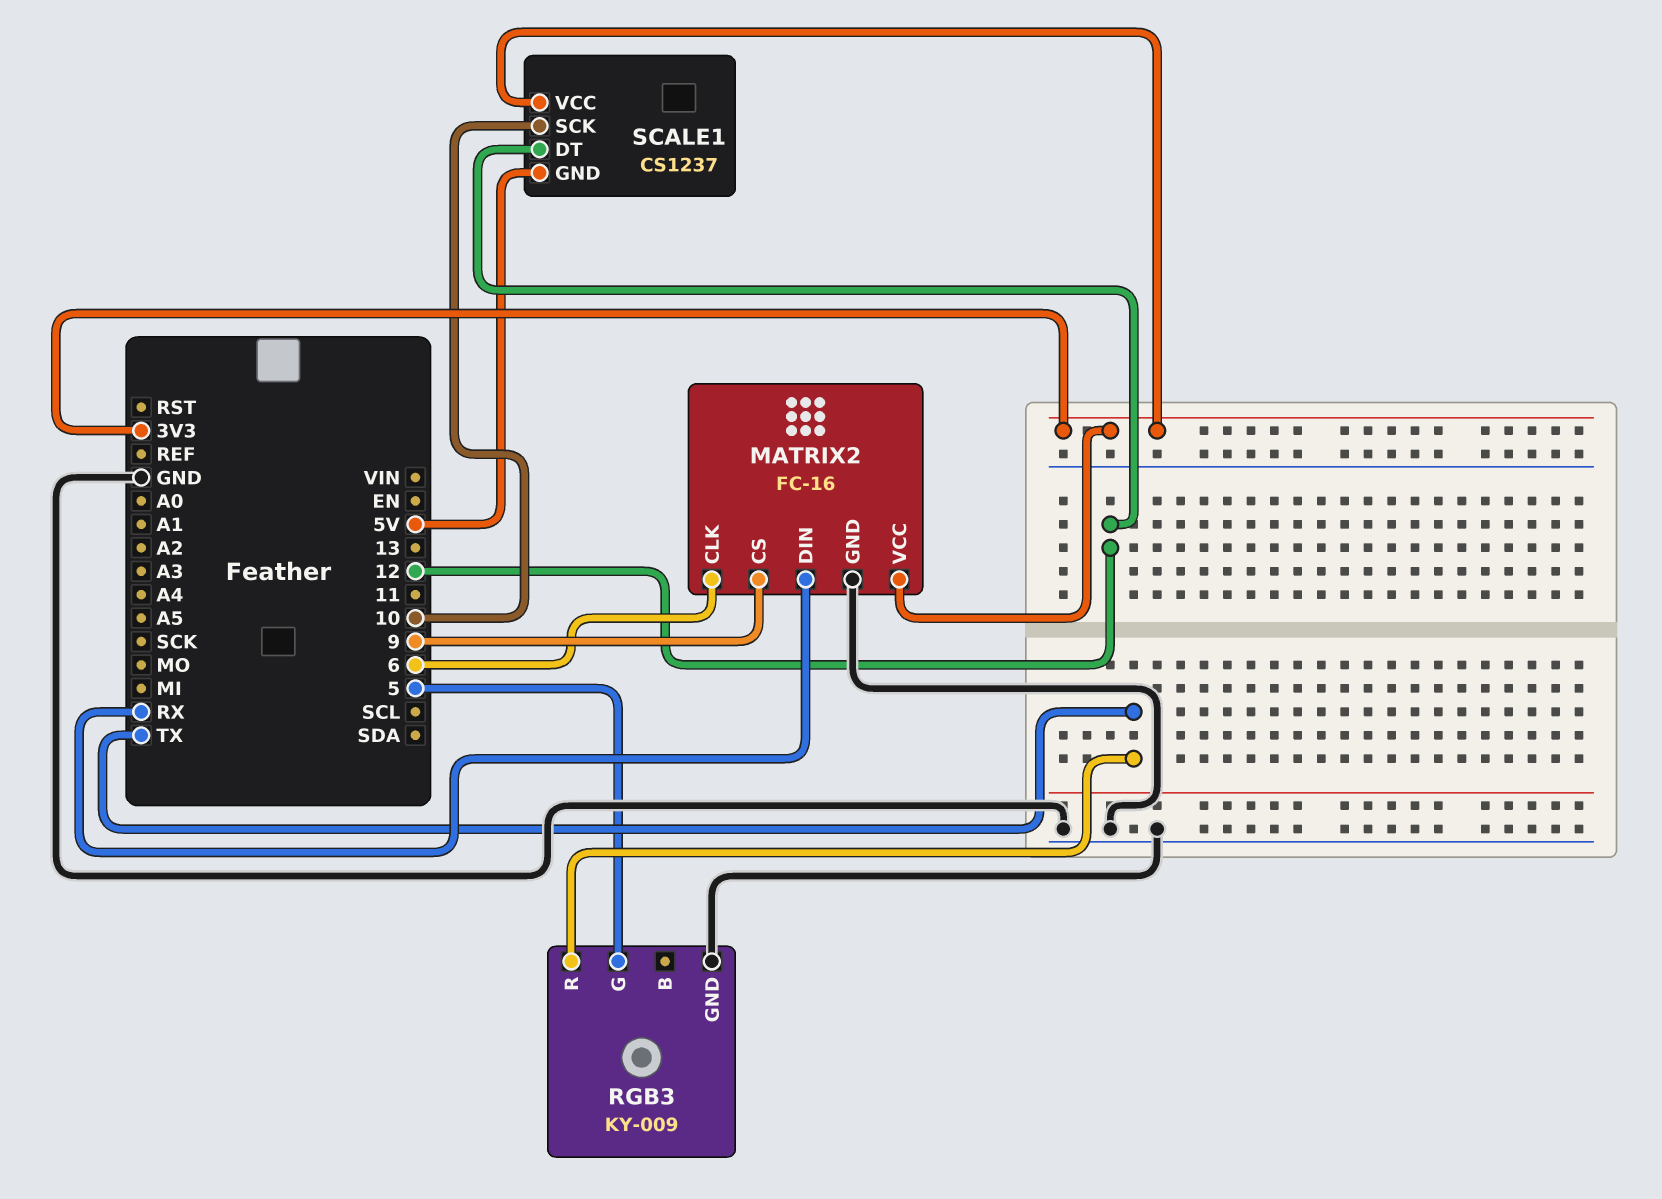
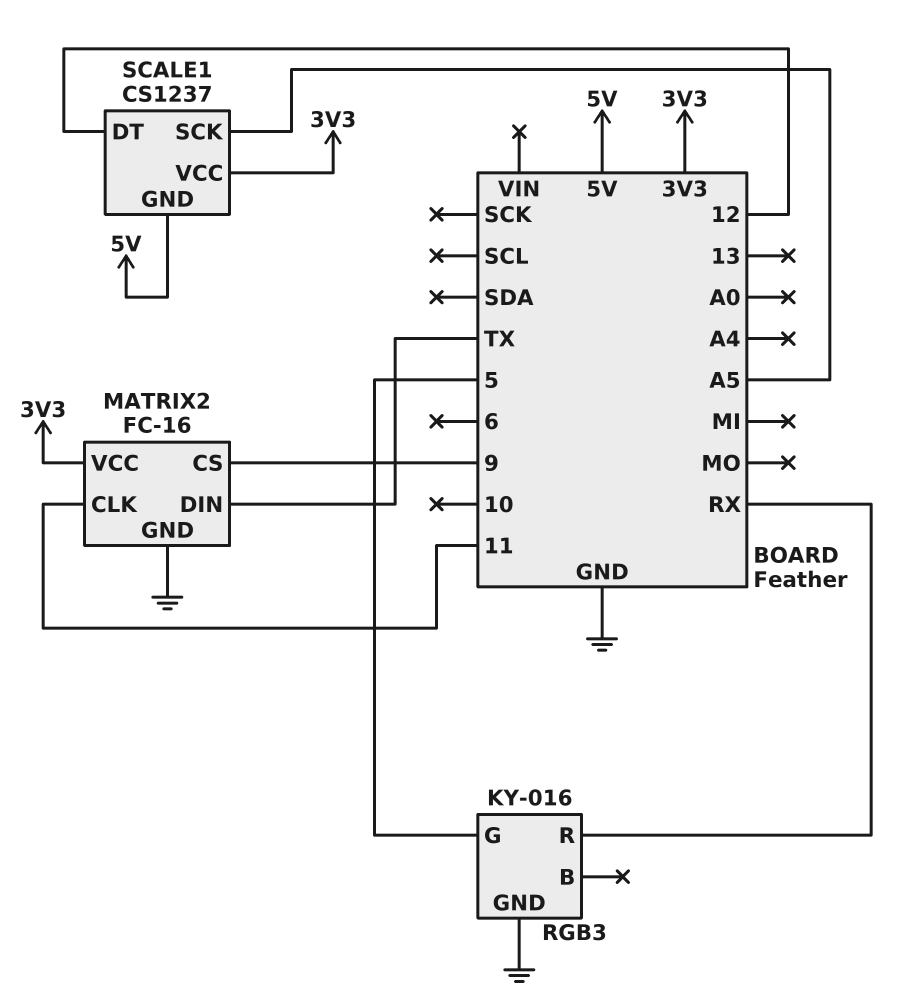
MATRIX2 pin CLK: 6 -> 11
MATRIX2 pin DIN: RX -> TX
RGB3: KY-009 -> KY-016
RGB3 pin R: TX -> RX
SCALE1 pin SCK: 10 -> A5

